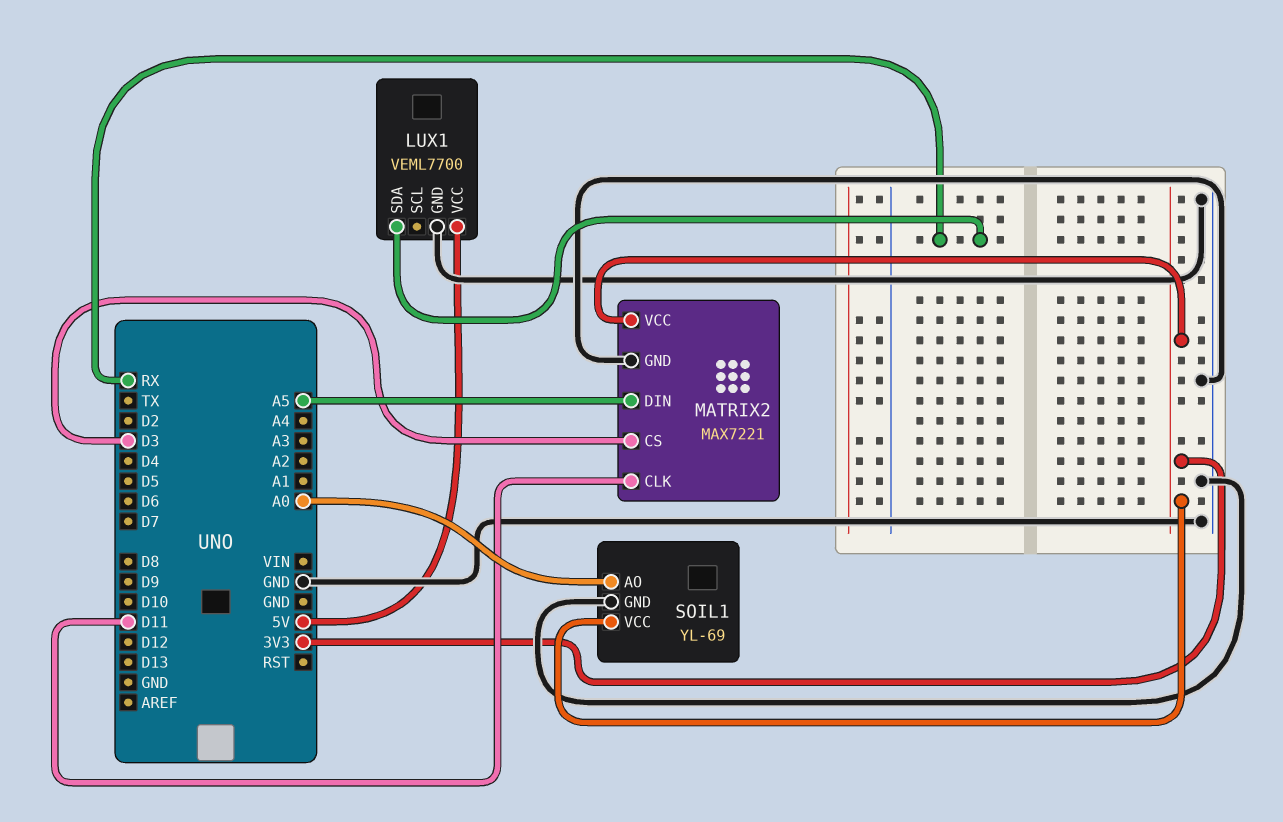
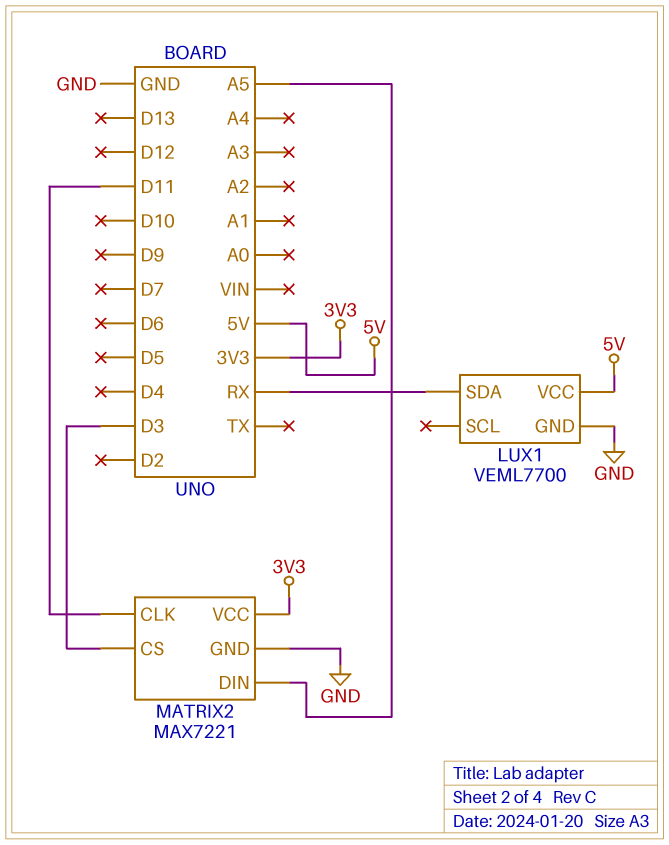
SOIL1: YL-69 -> none
SOIL1 pin AO: A0 -> none
SOIL1 pin GND: GND -> none
SOIL1 pin VCC: 3V3 -> none

